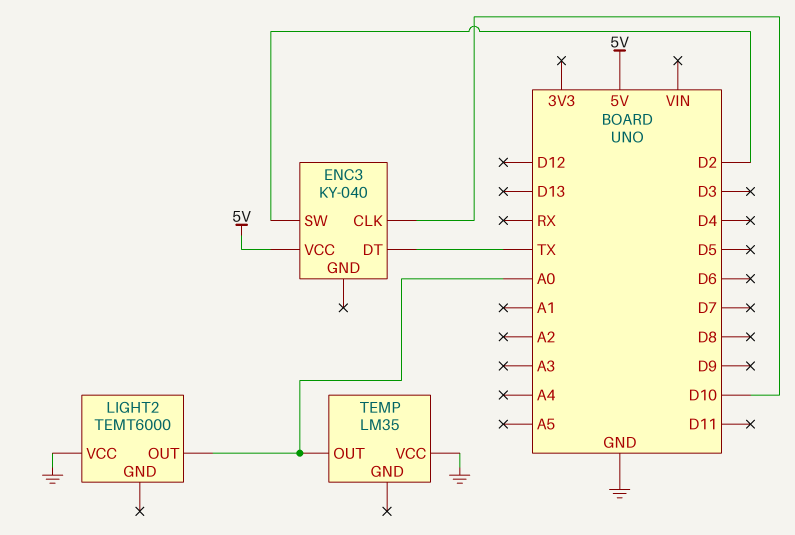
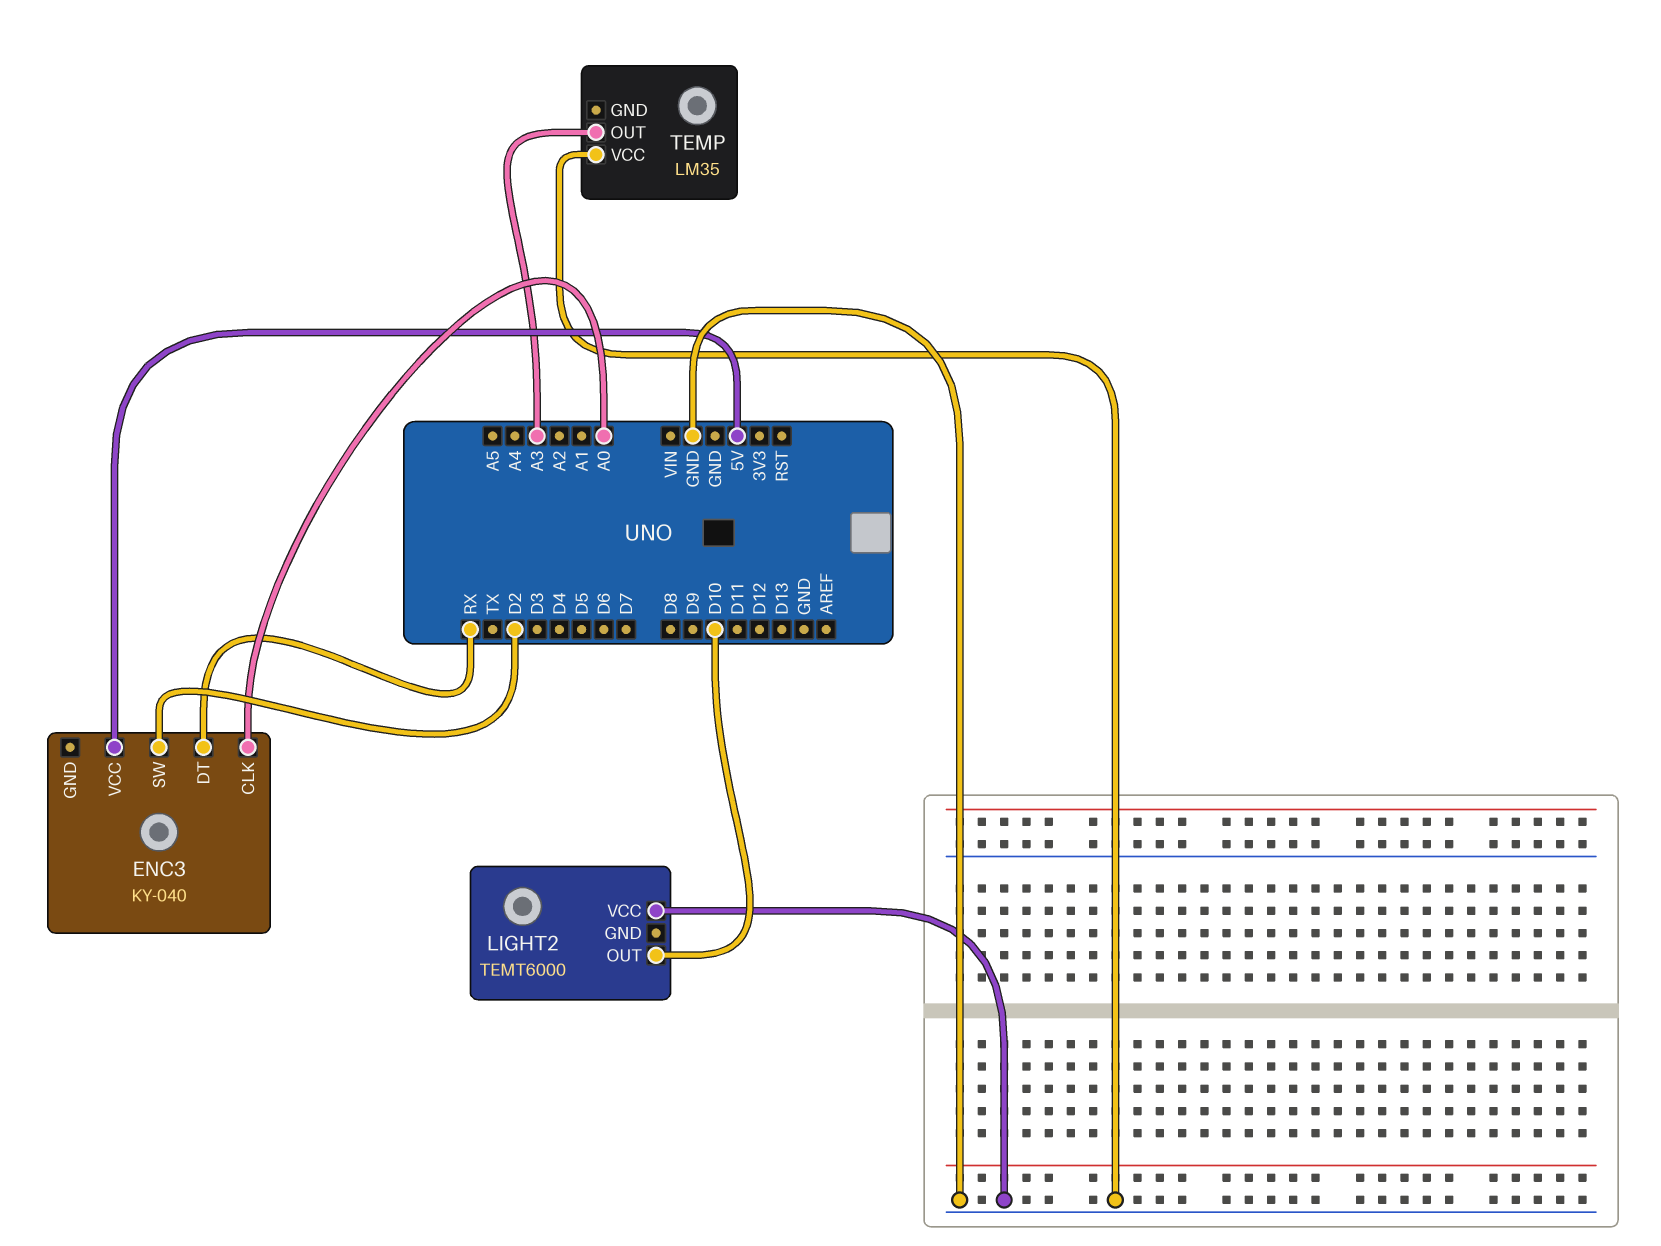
ENC3 pin CLK: D10 -> A0
ENC3 pin DT: TX -> RX
LIGHT2 pin OUT: A0 -> D10
TEMP pin OUT: A0 -> A3

